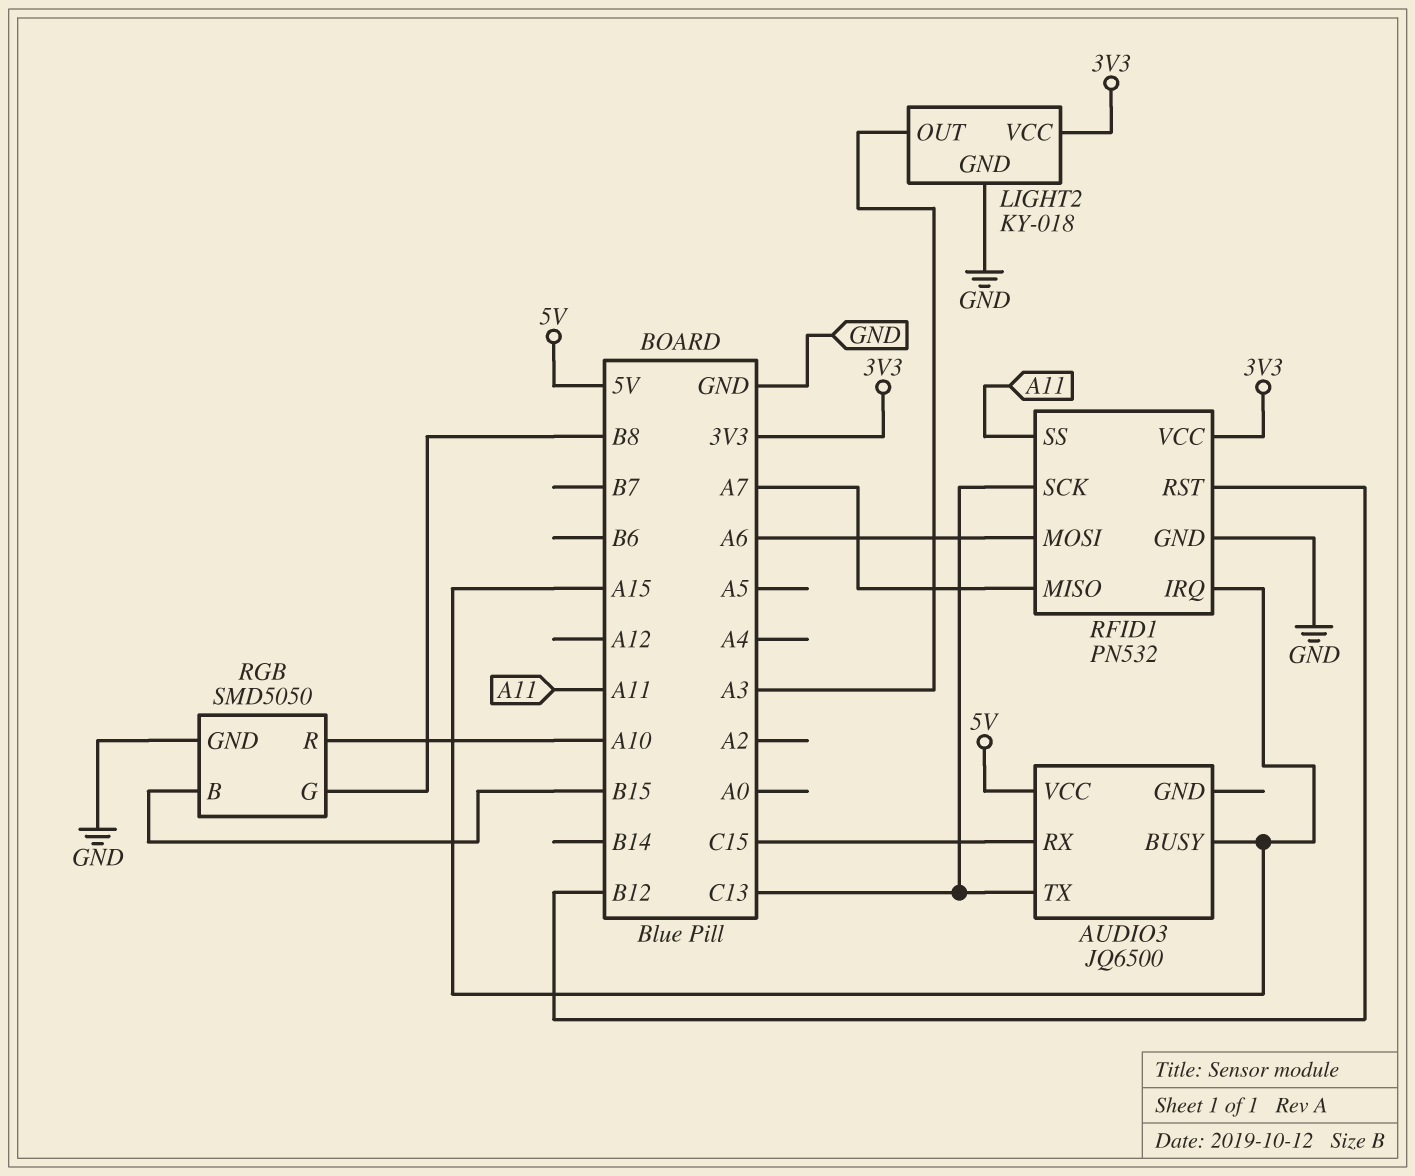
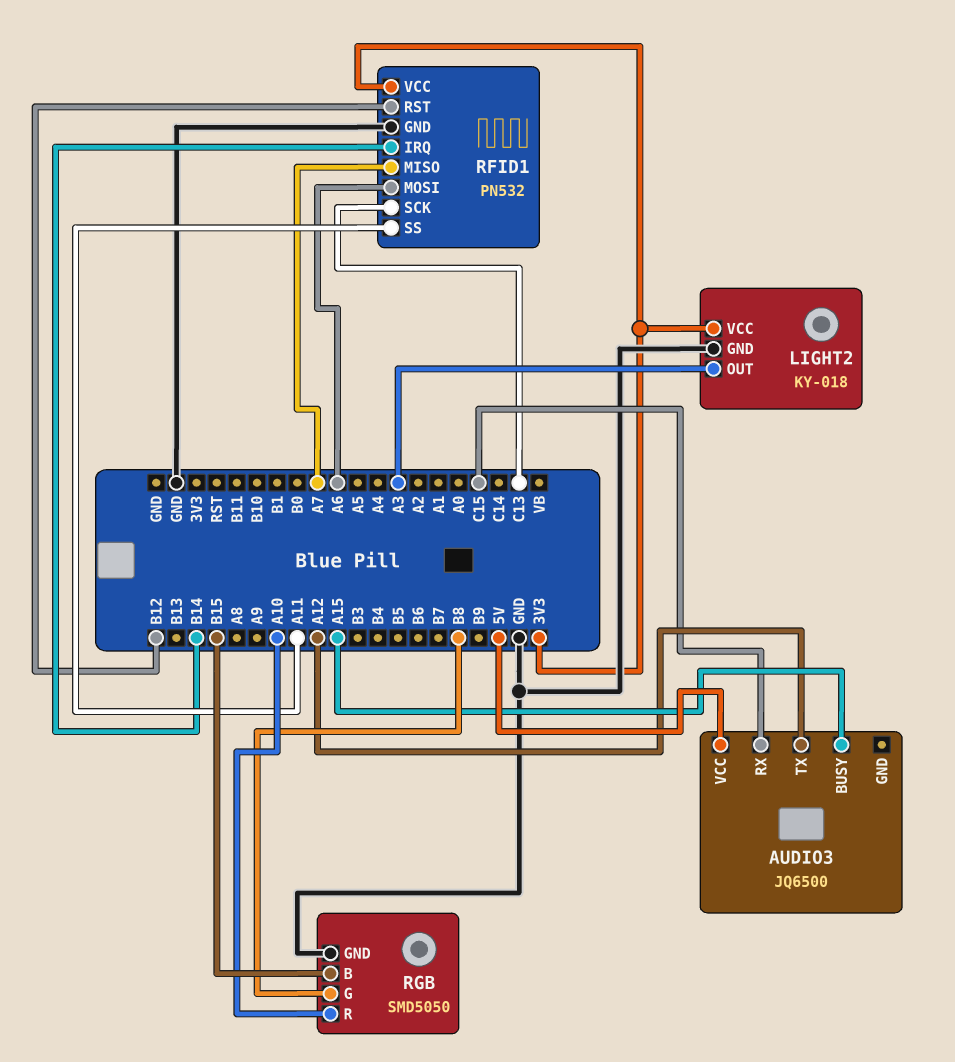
AUDIO3 pin TX: C13 -> A12
RFID1 pin IRQ: A15 -> B14

